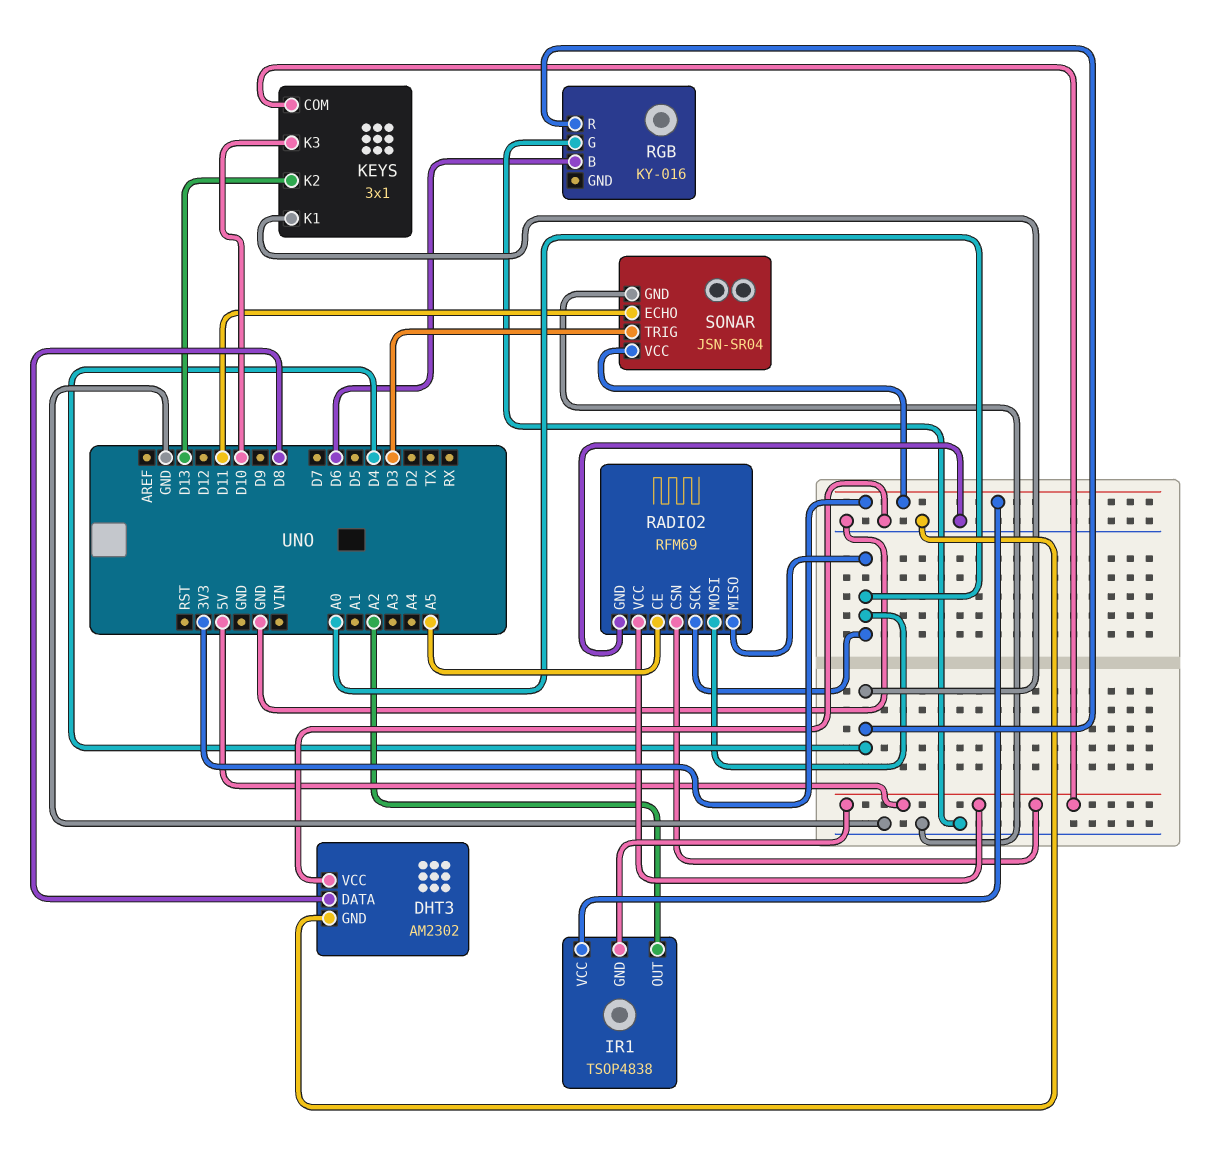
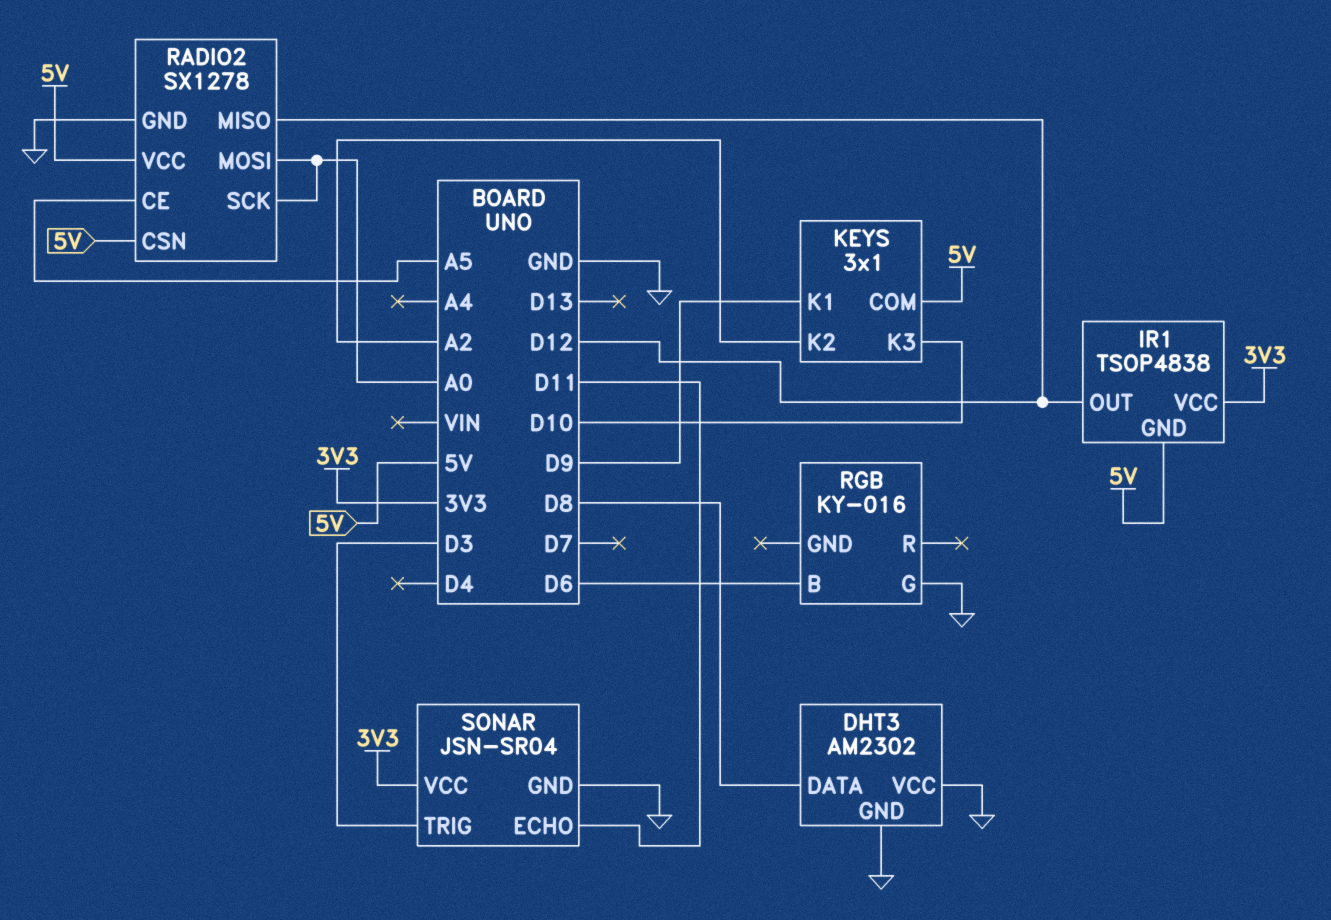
IR1 pin OUT: A2 -> D12
KEYS pin K1: D4 -> D9
KEYS pin K2: D13 -> A2
RADIO2: RFM69 -> SX1278
RADIO2 pin MISO: A0 -> D12
RGB pin R: D4 -> none

